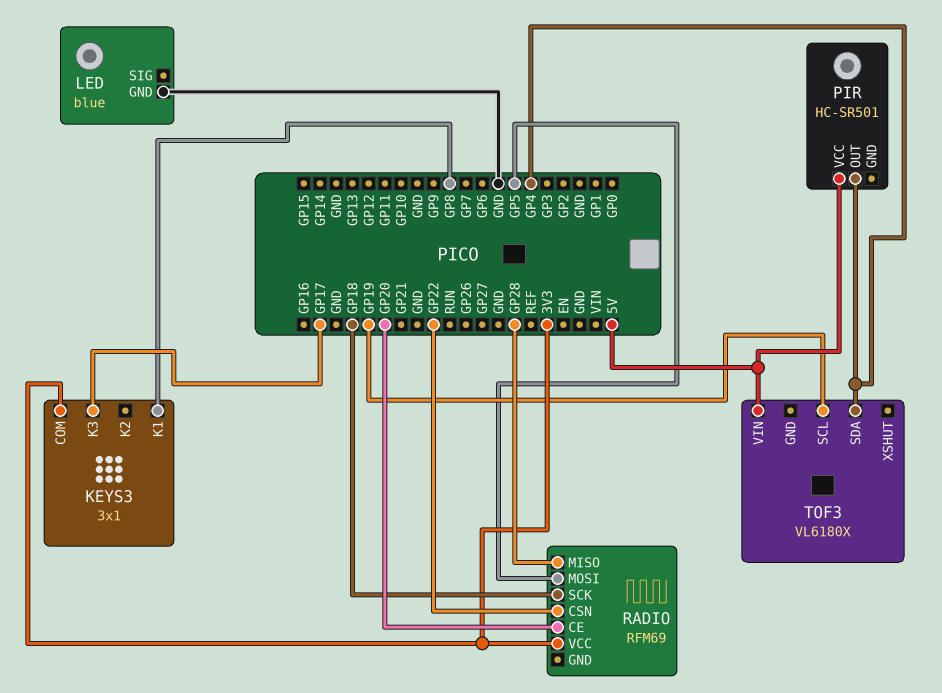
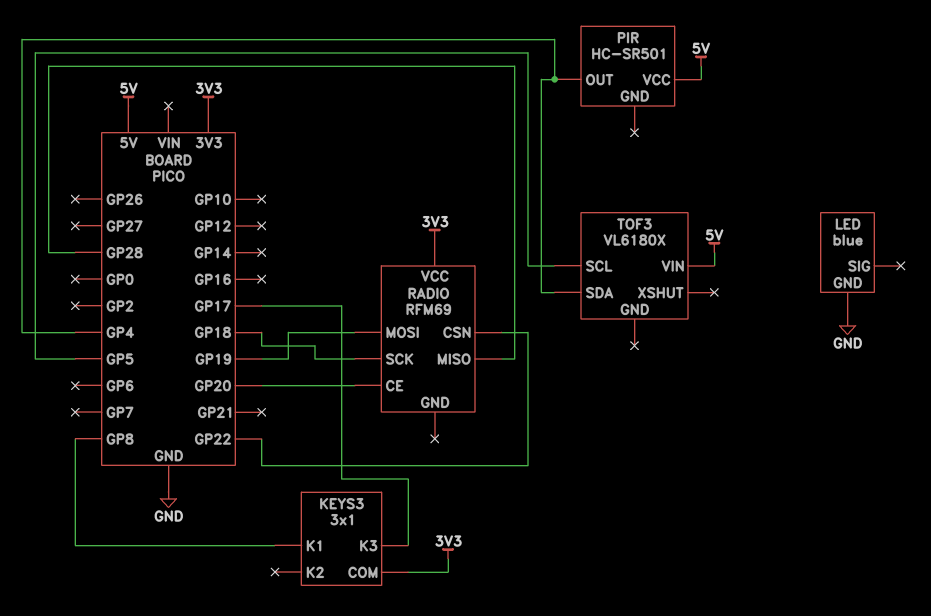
RADIO pin MOSI: GP5 -> GP19
TOF3 pin SCL: GP19 -> GP5

